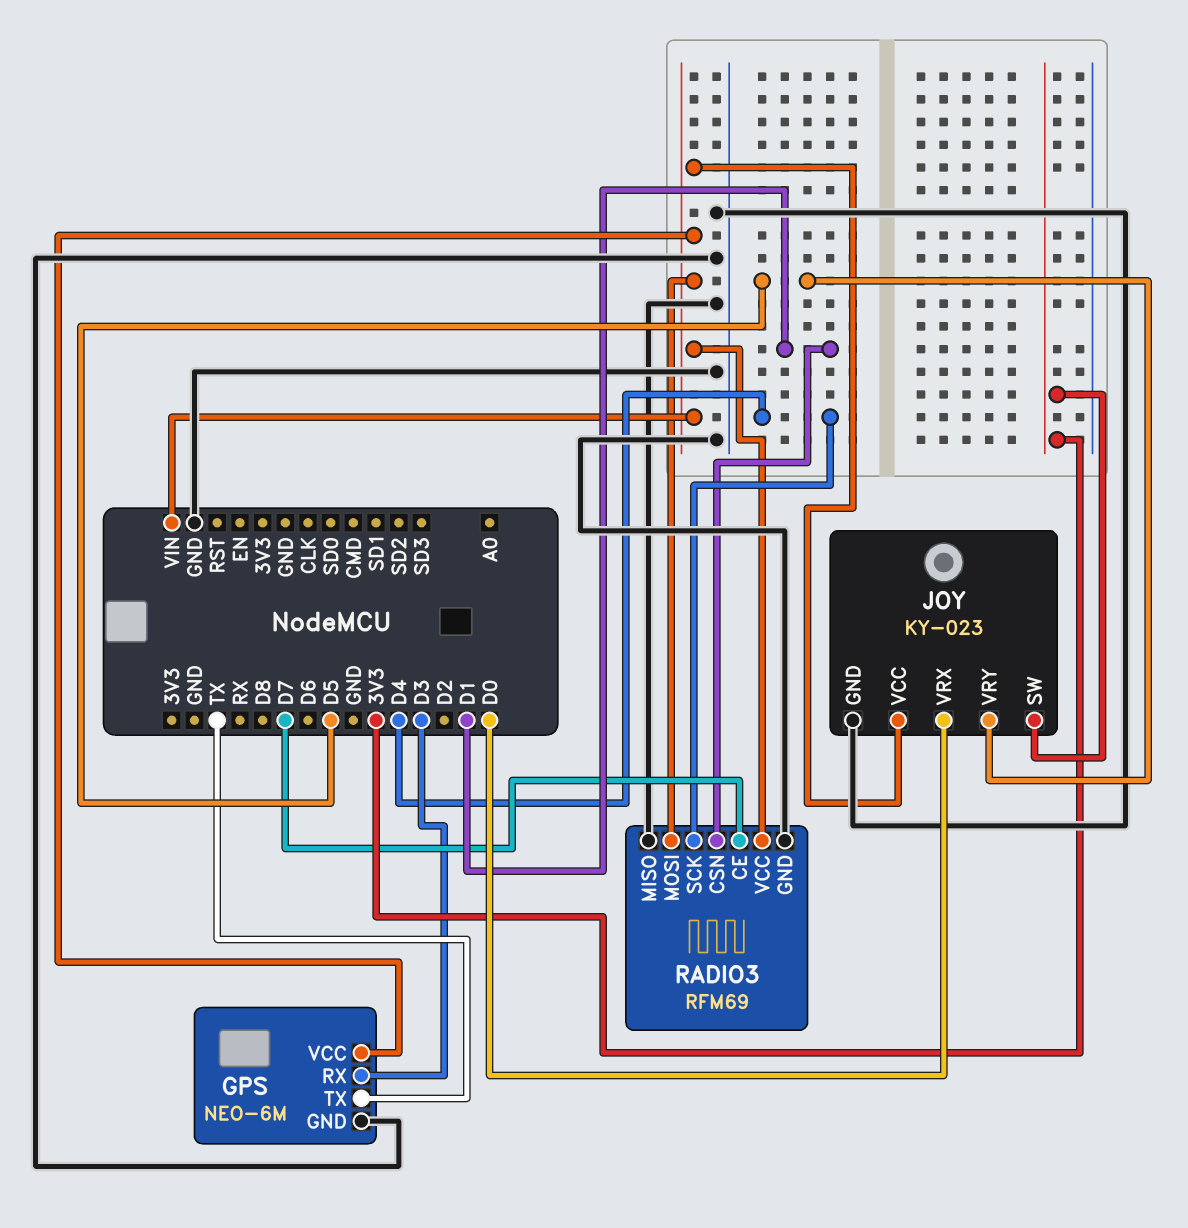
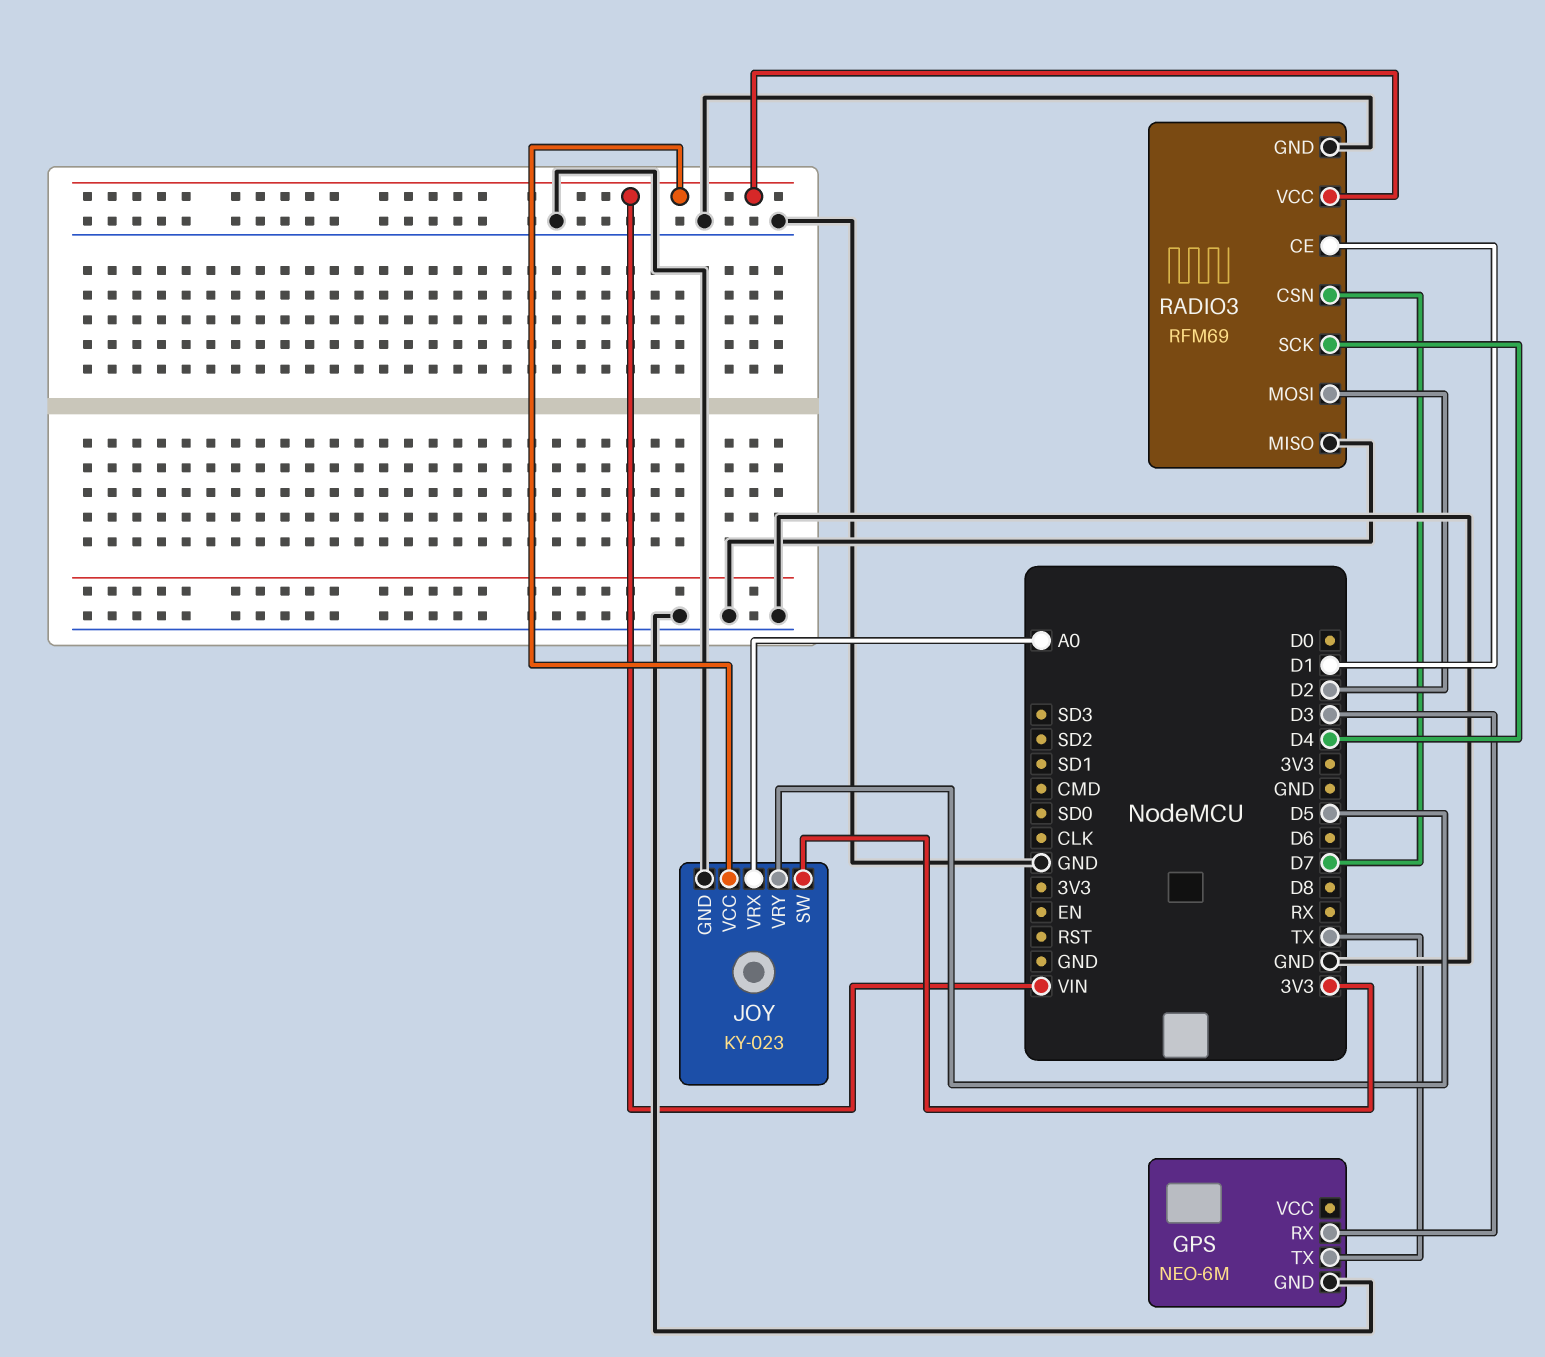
GPS pin VCC: VIN -> none
JOY pin VRX: D0 -> A0
RADIO3 pin CE: D7 -> D1
RADIO3 pin CSN: D1 -> D7
RADIO3 pin MOSI: VIN -> D2

